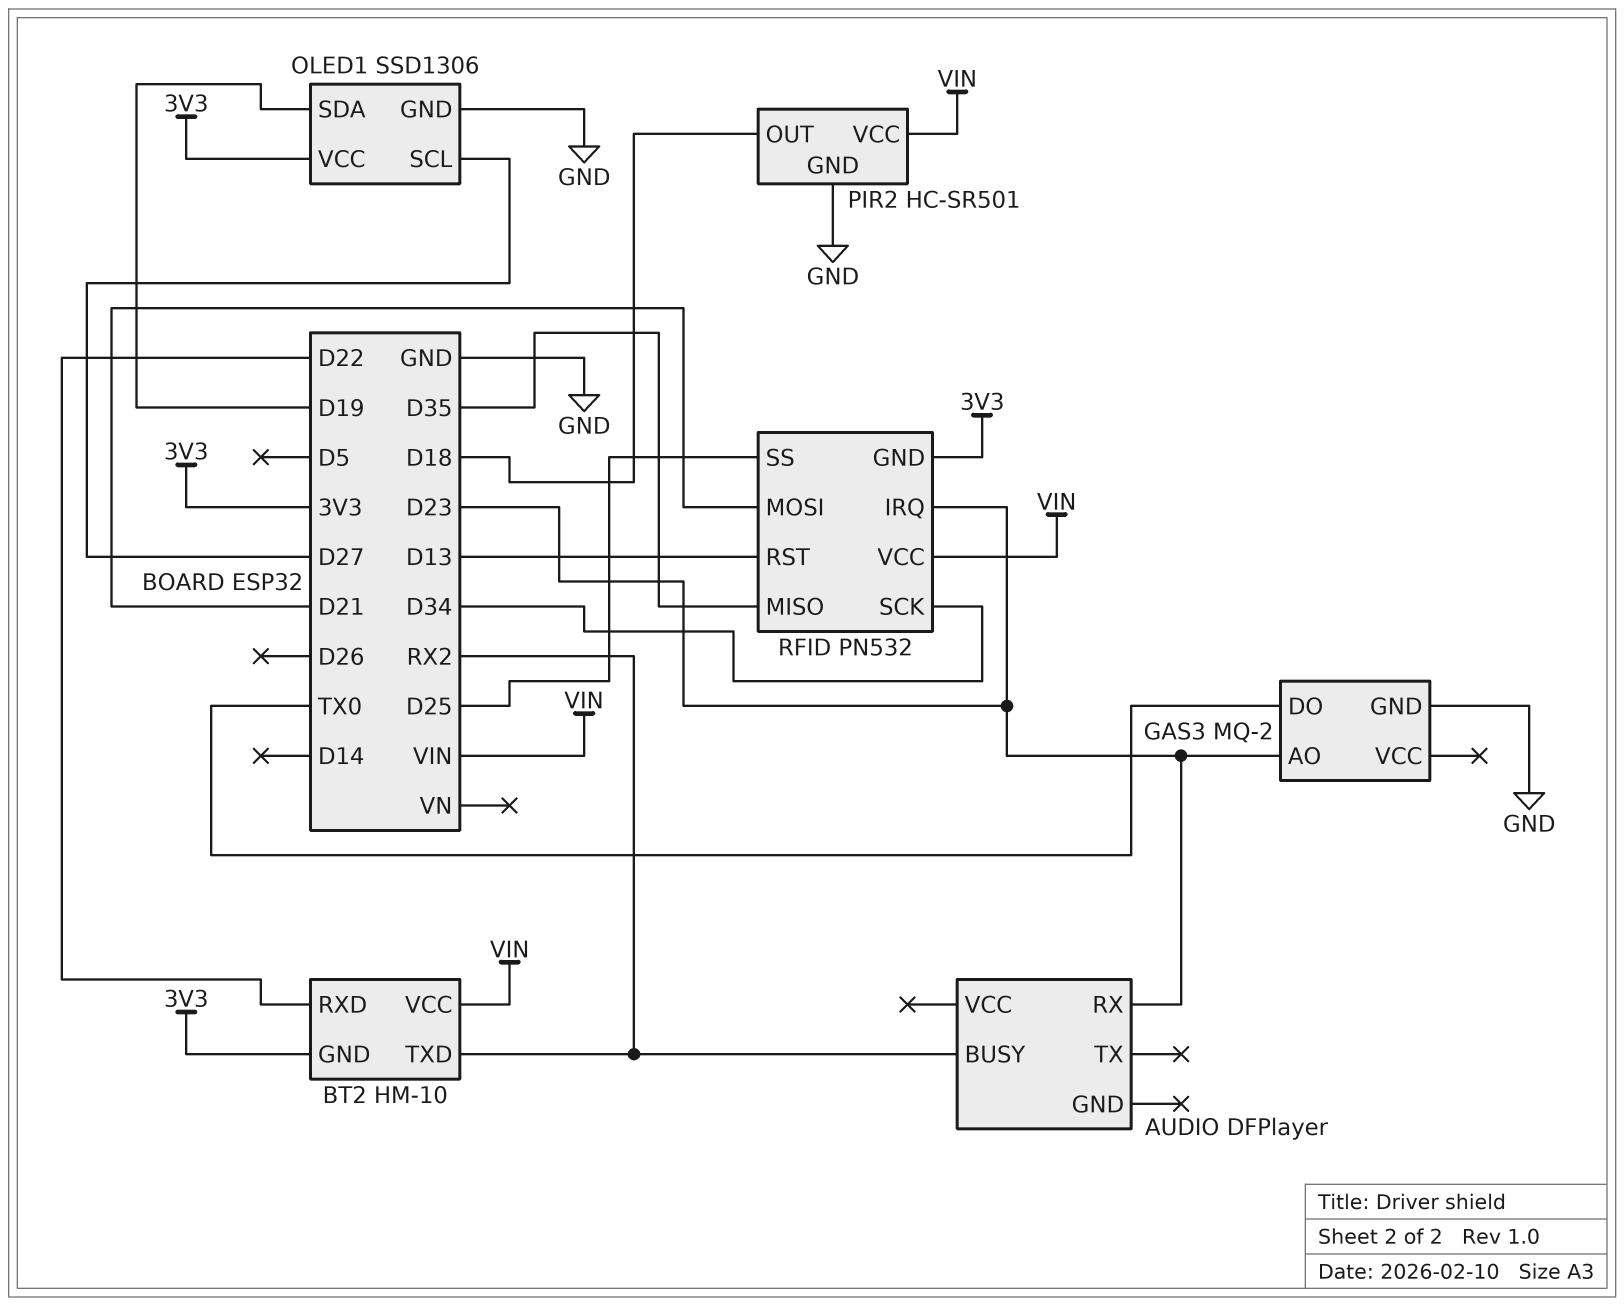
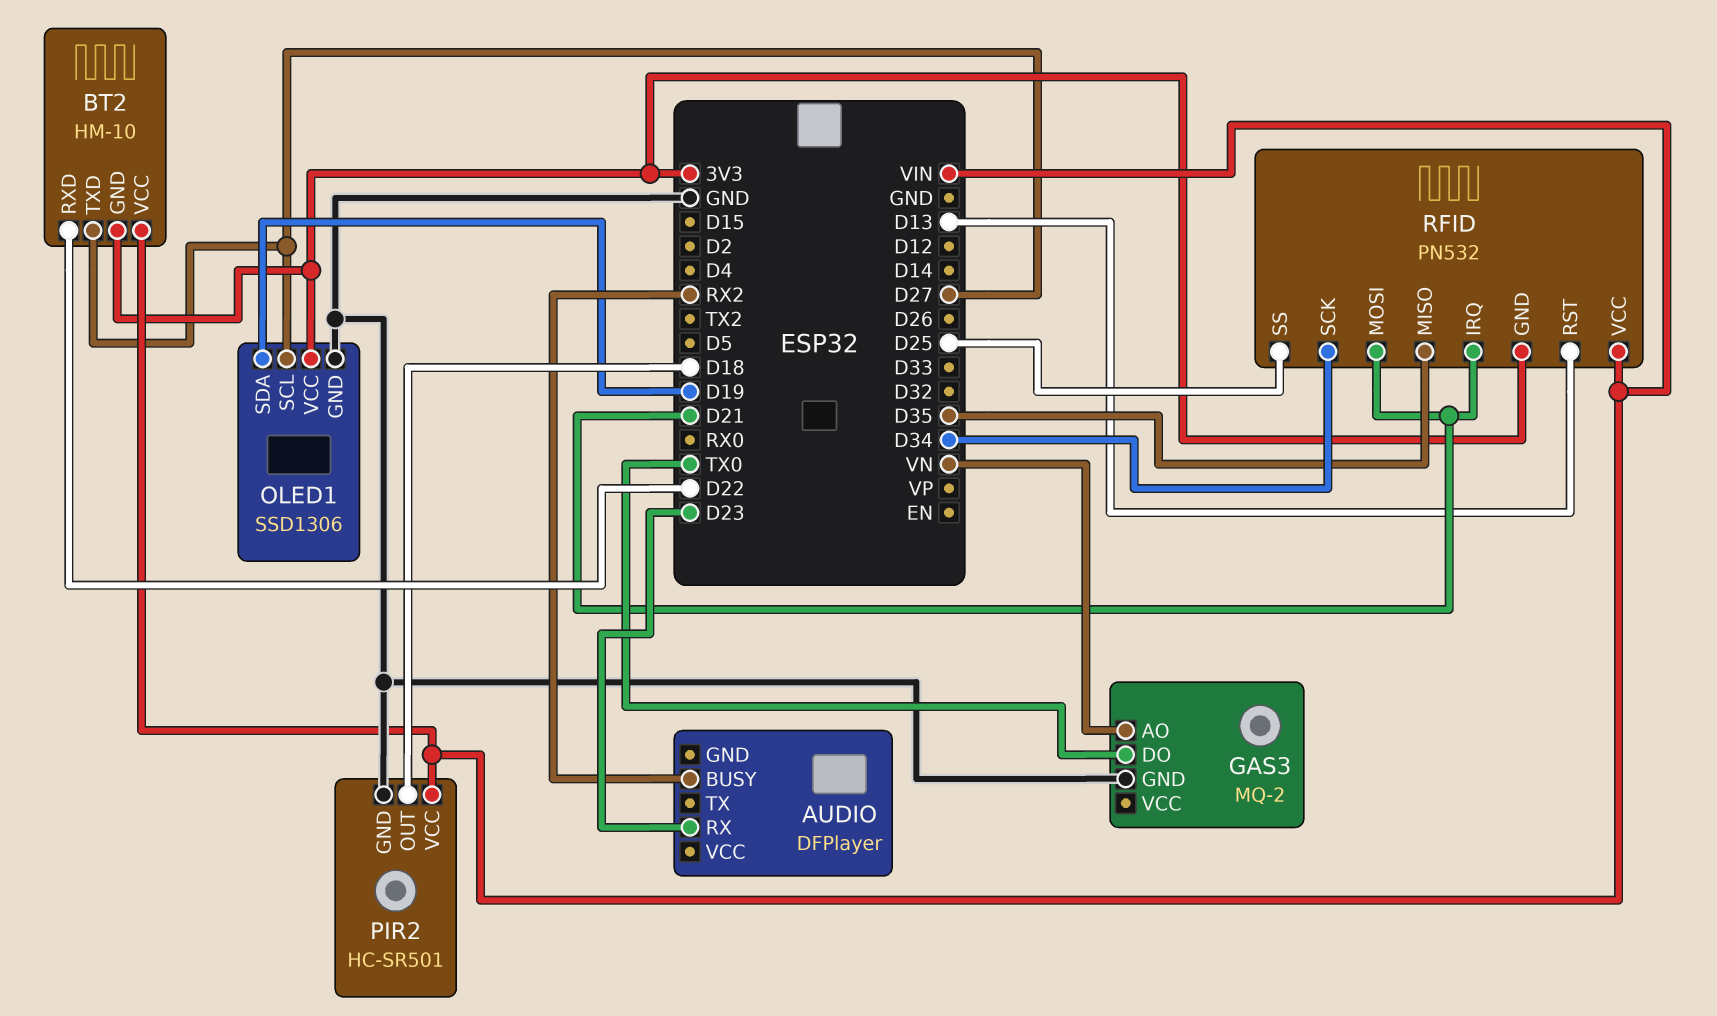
BT2 pin TXD: RX2 -> D27
GAS3 pin AO: D23 -> VN
RFID pin IRQ: D23 -> D21

